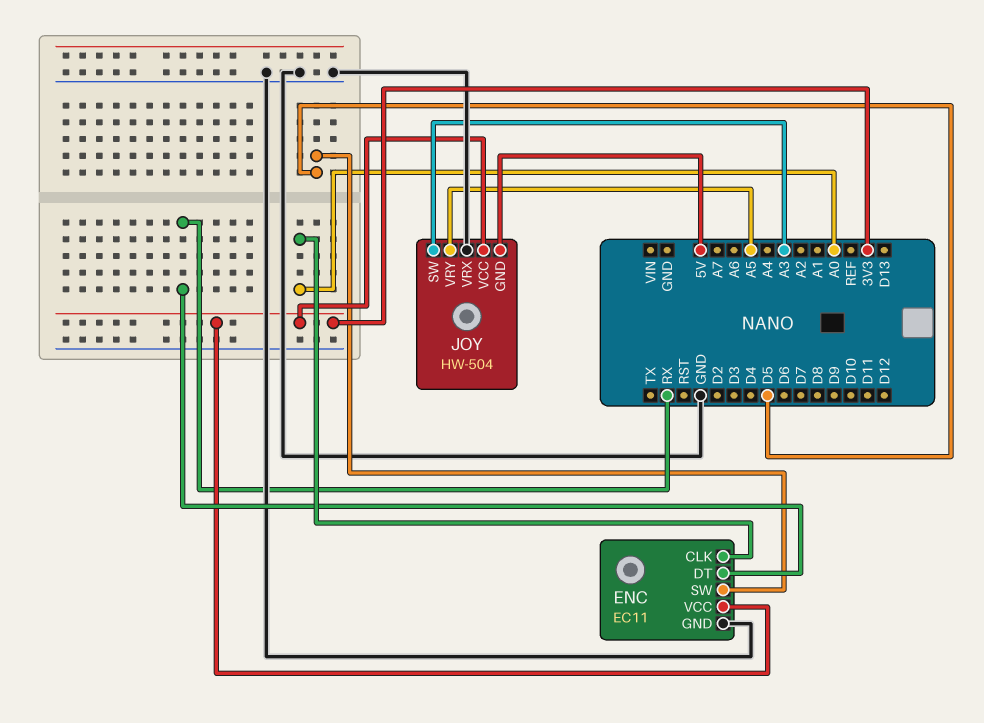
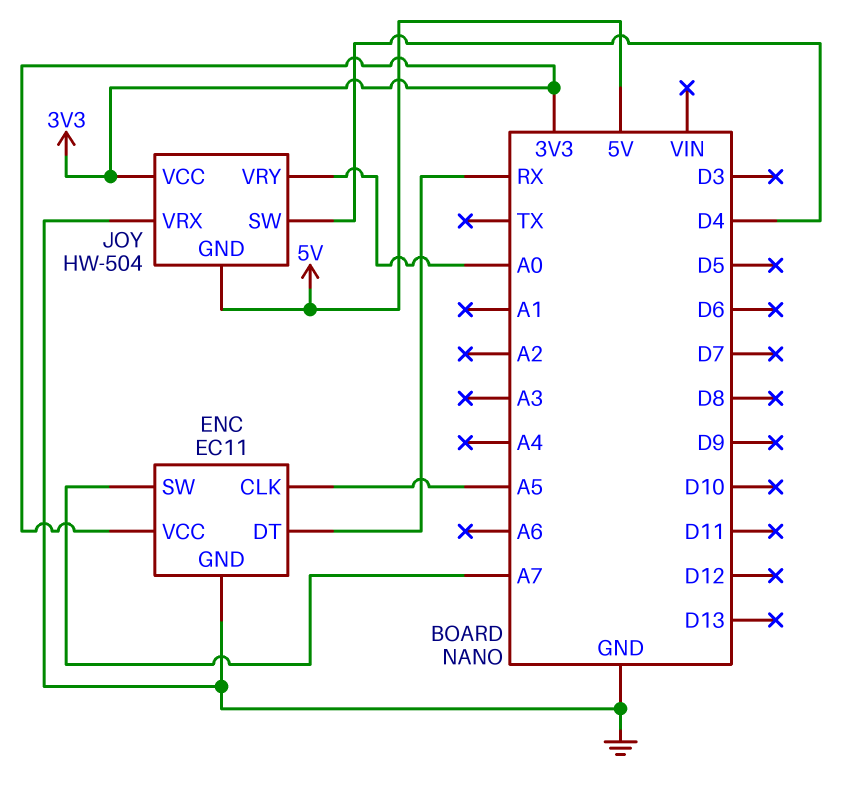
ENC pin CLK: A0 -> A5
ENC pin SW: D5 -> A7
JOY pin SW: A3 -> D4
JOY pin VRY: A5 -> A0

